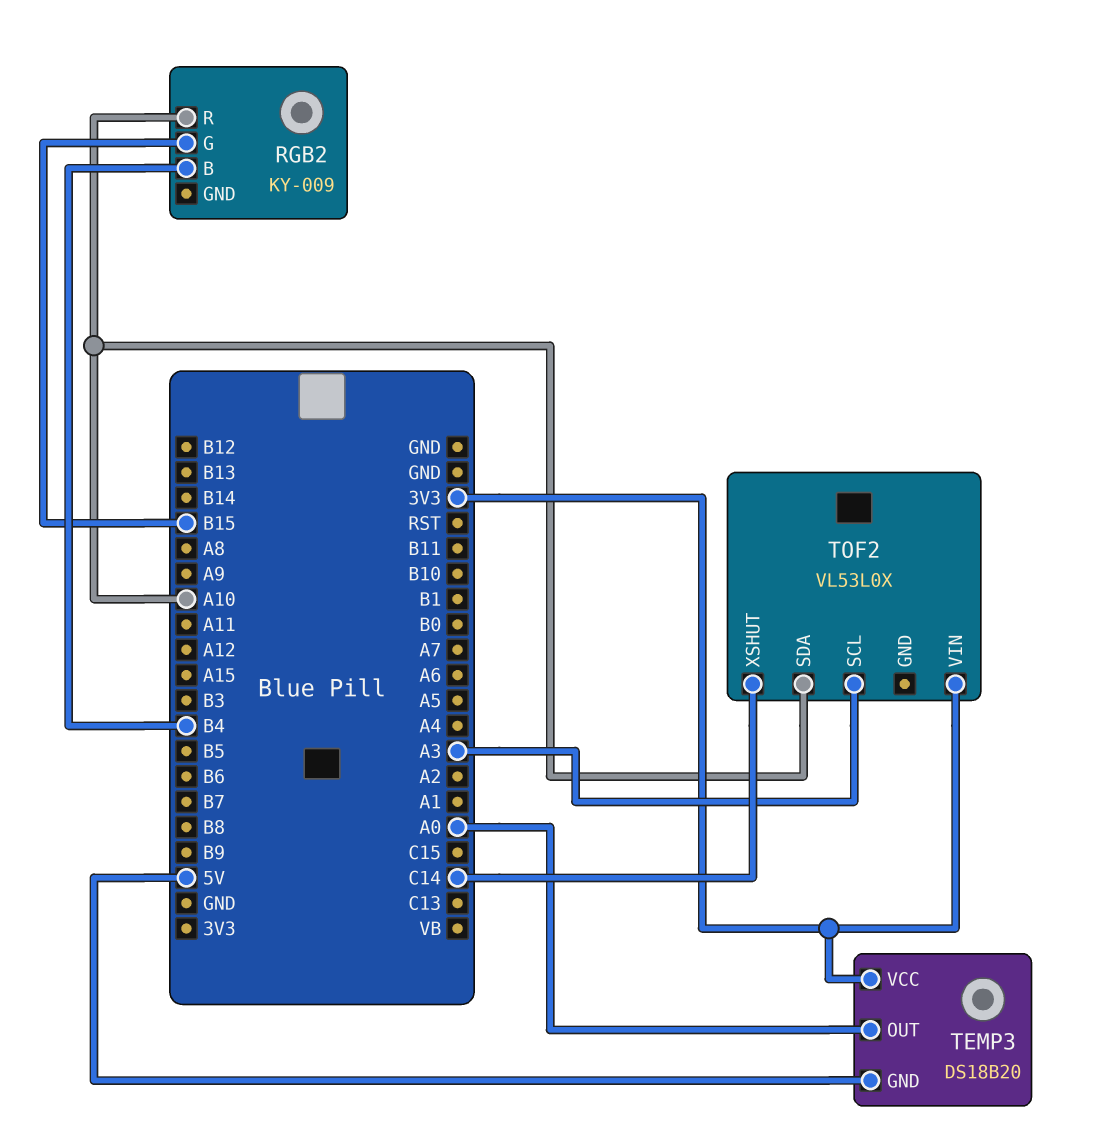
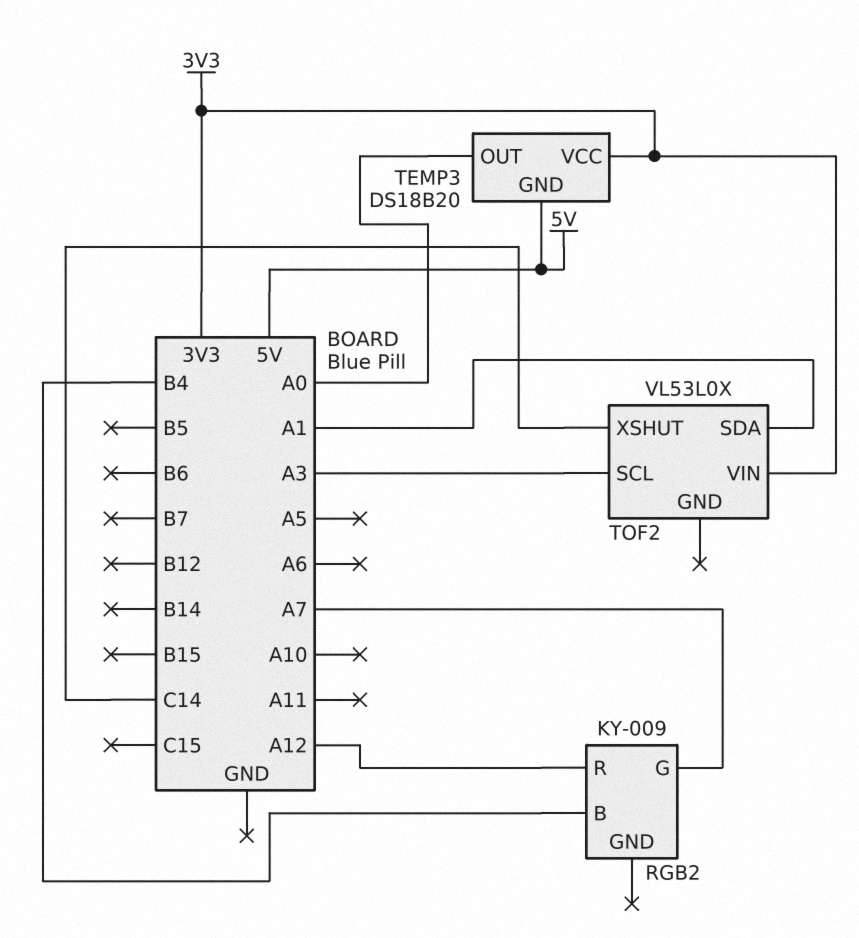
RGB2 pin G: B15 -> A7
RGB2 pin R: A10 -> A12
TOF2 pin SDA: A10 -> A1

